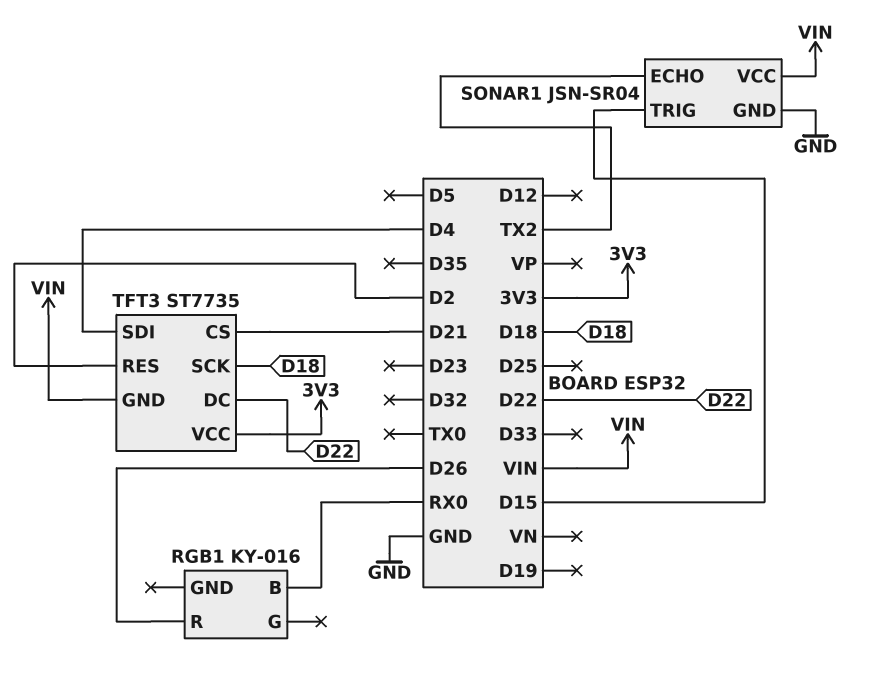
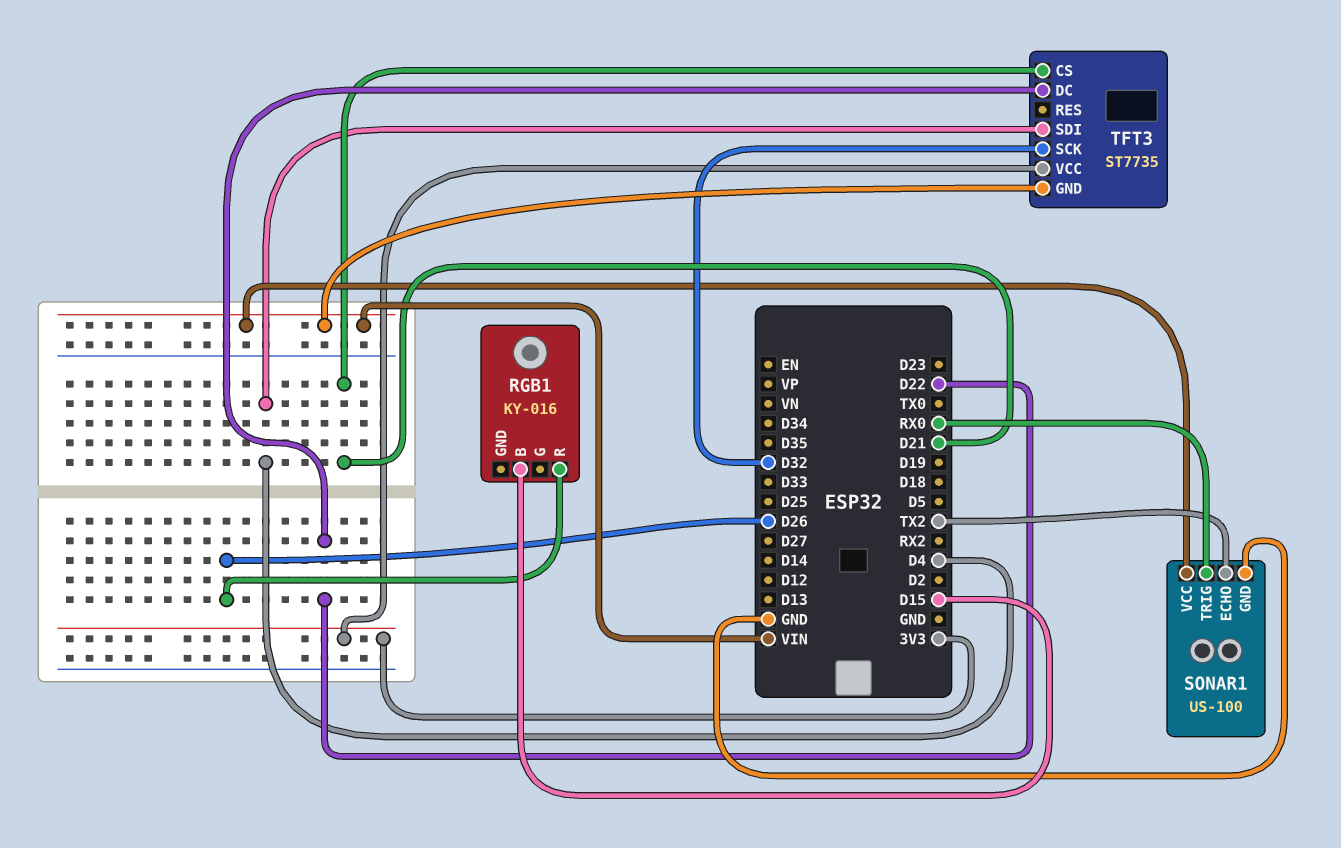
RGB1 pin B: RX0 -> D15
SONAR1: JSN-SR04 -> US-100
SONAR1 pin TRIG: D15 -> RX0
TFT3 pin RES: D2 -> none
TFT3 pin SCK: D18 -> D32

